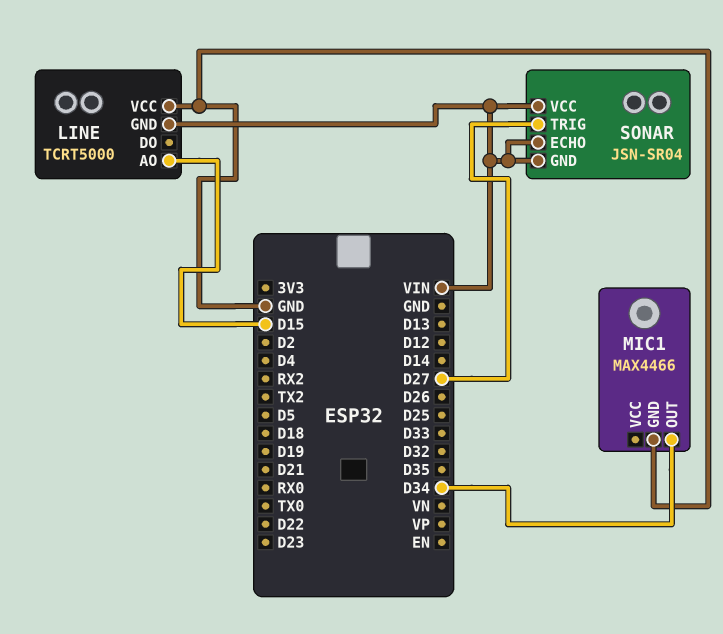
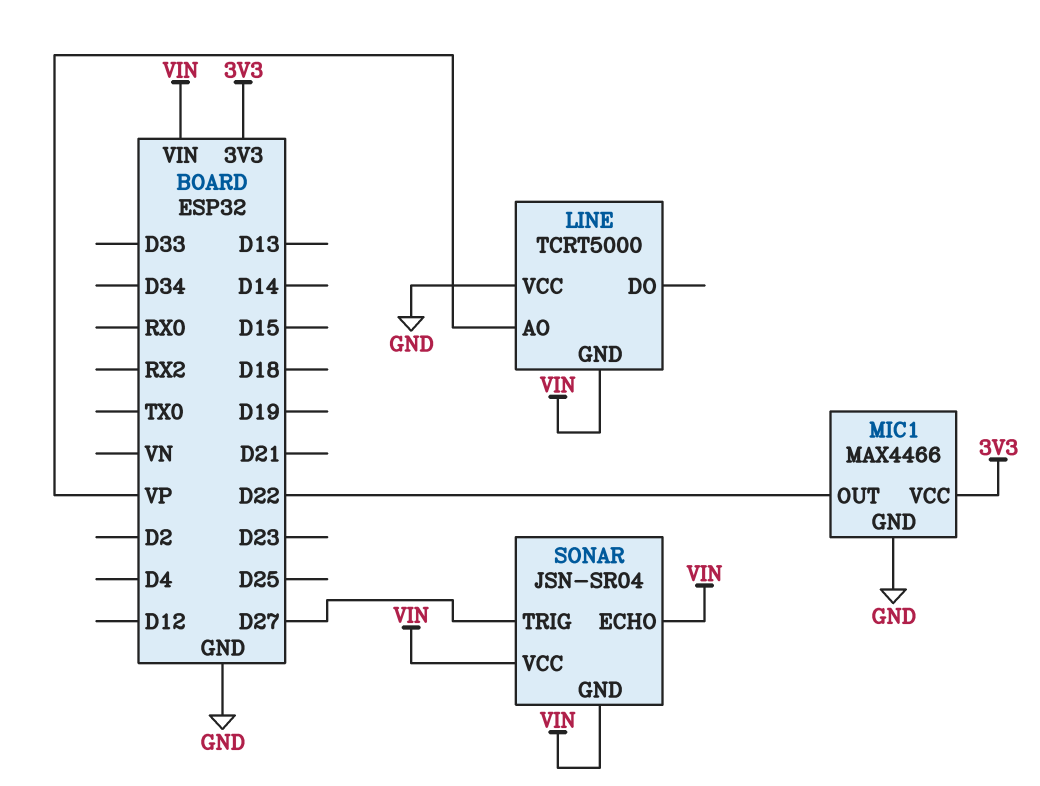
LINE pin AO: D15 -> VP
MIC1 pin OUT: D34 -> D22
MIC1 pin VCC: none -> 3V3

